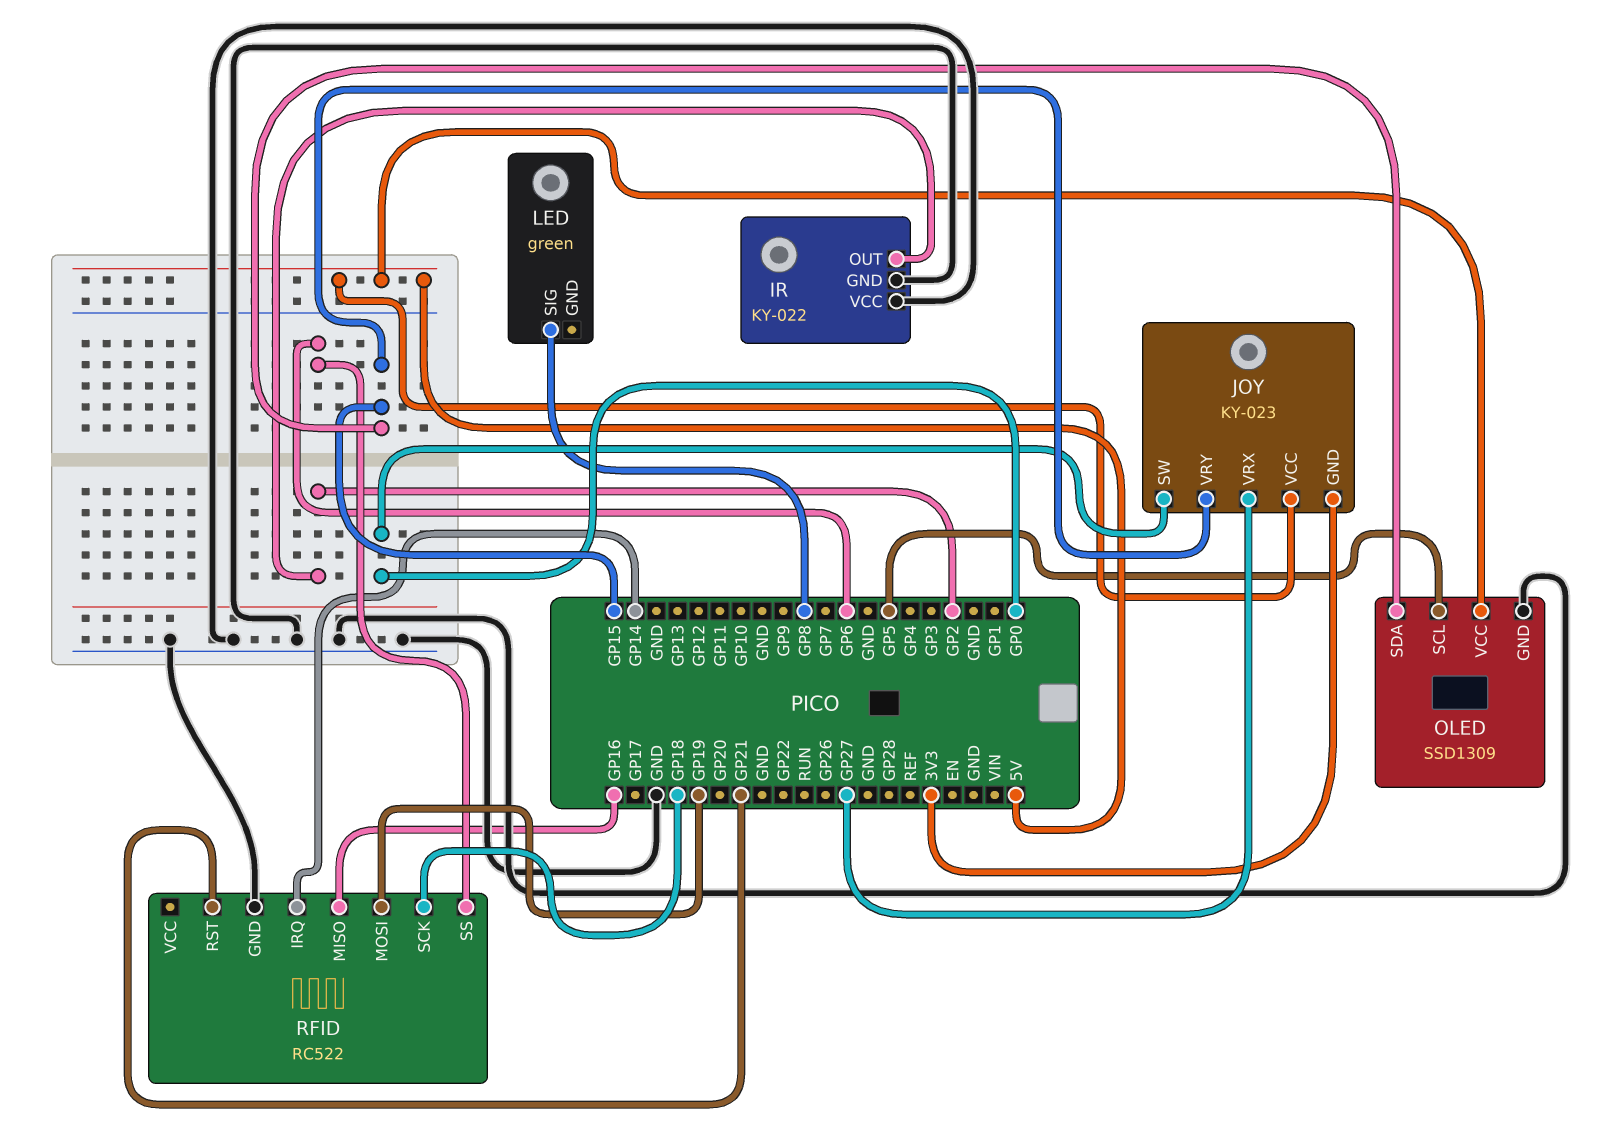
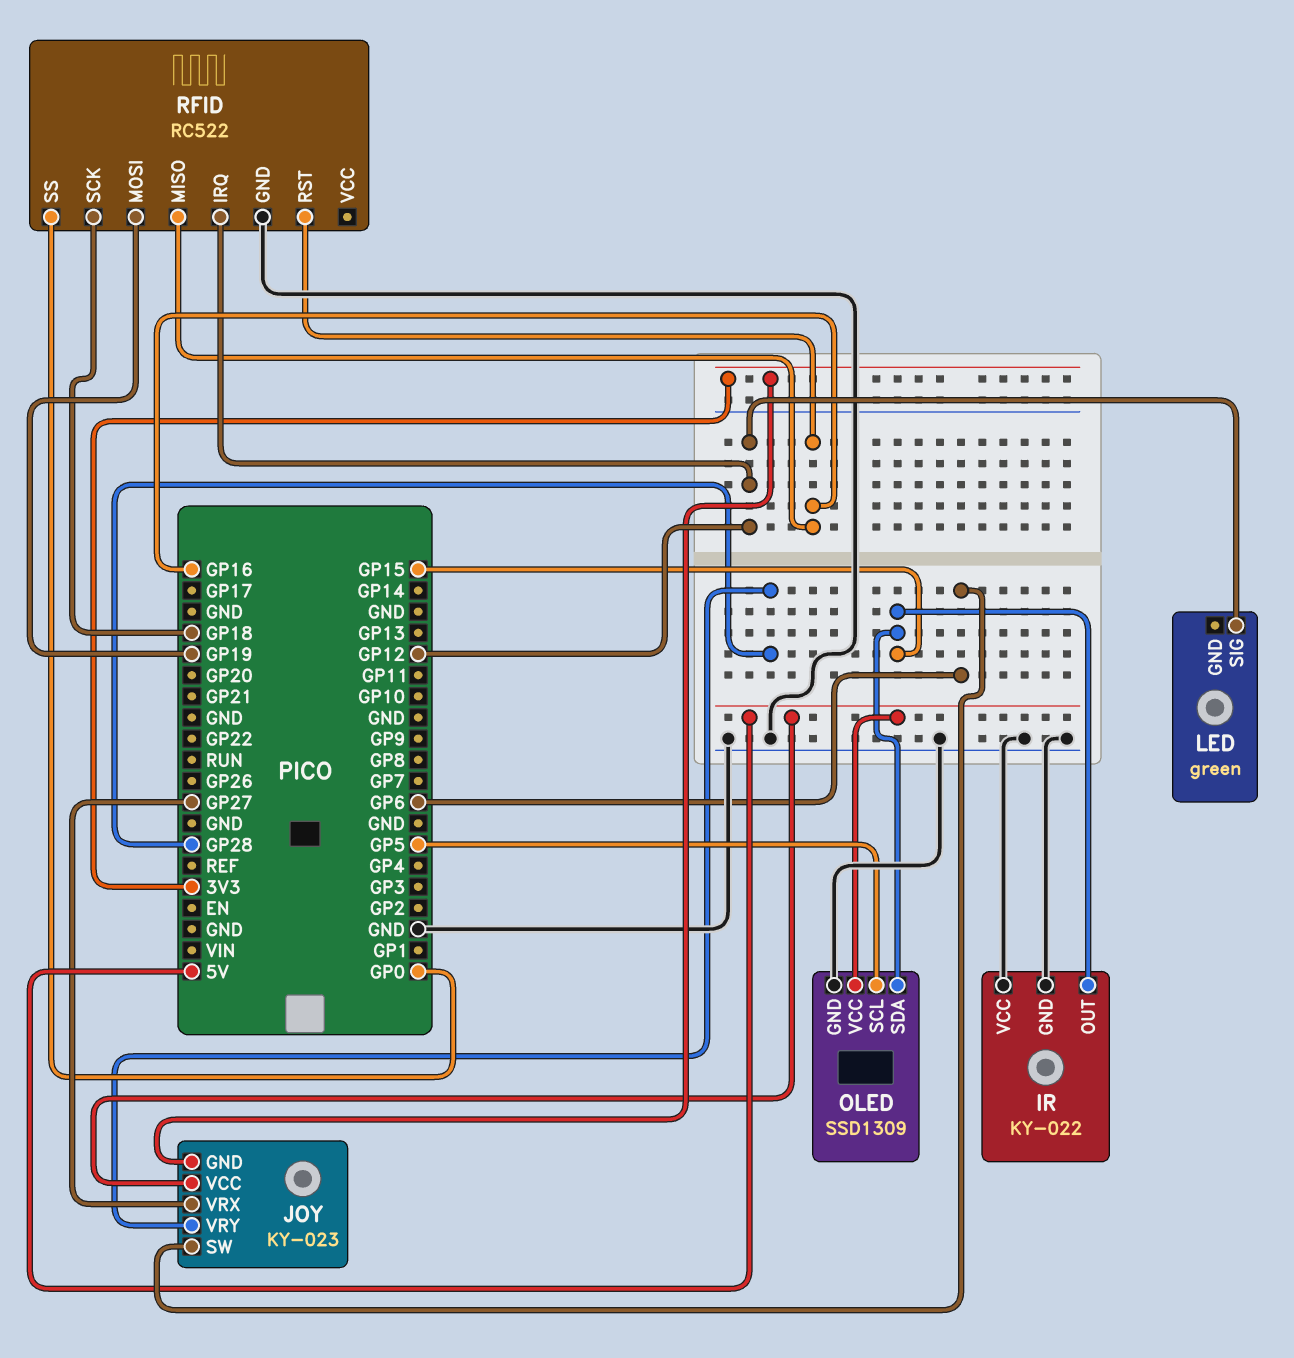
IR pin OUT: GP2 -> GP15
JOY pin SW: GP0 -> GP6
JOY pin VRY: GP15 -> GP28
LED pin SIG: GP8 -> GP12
RFID pin IRQ: GP14 -> GP12
RFID pin RST: GP21 -> GP16
RFID pin SS: GP6 -> GP0

